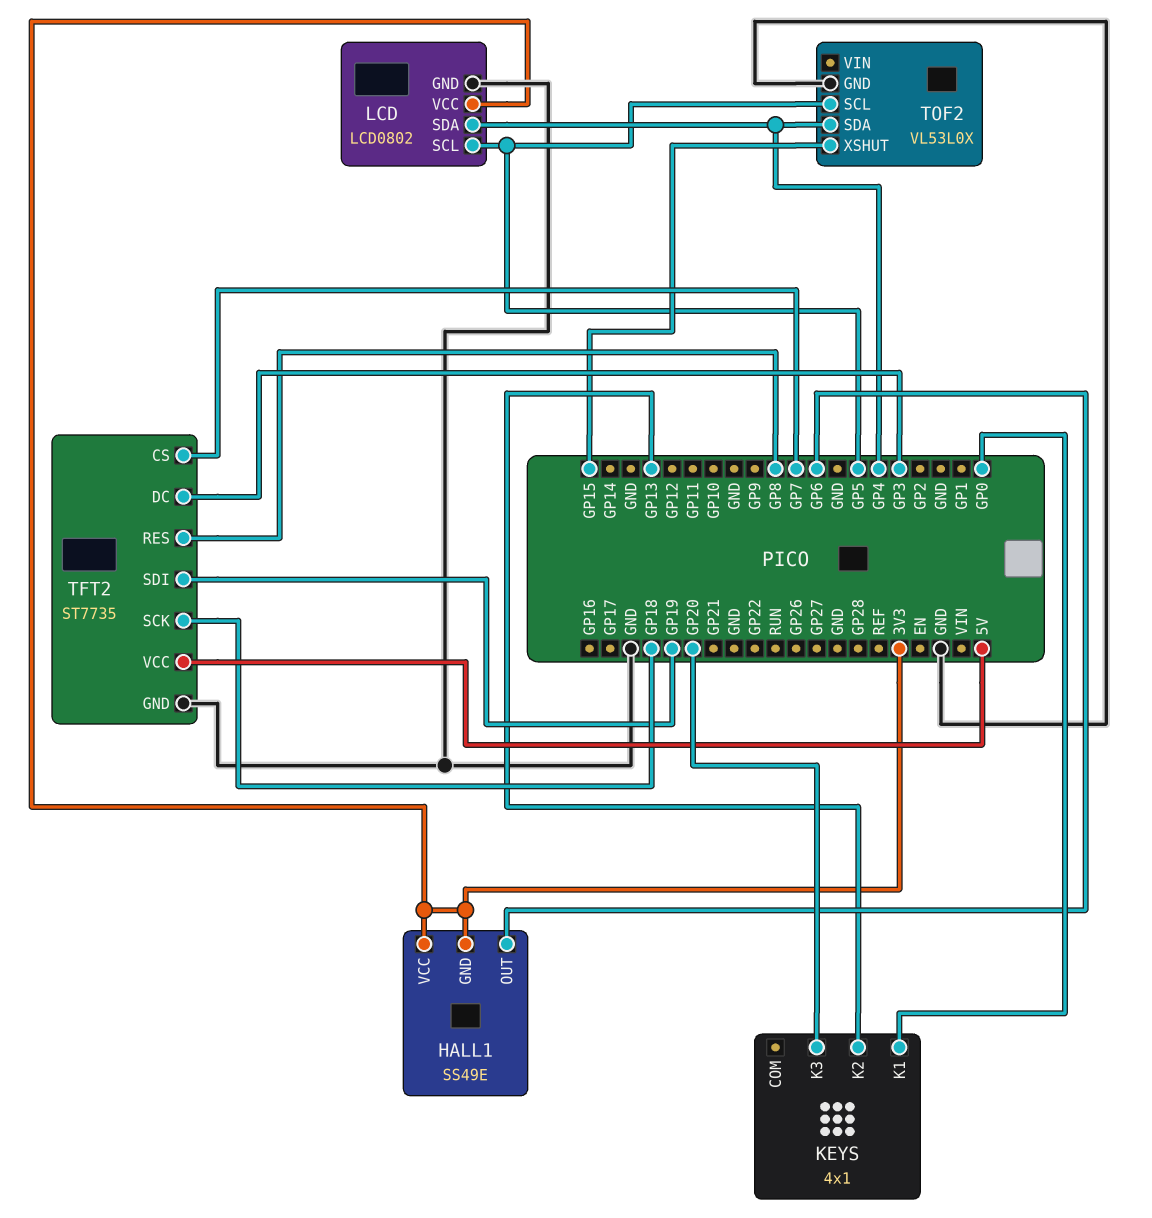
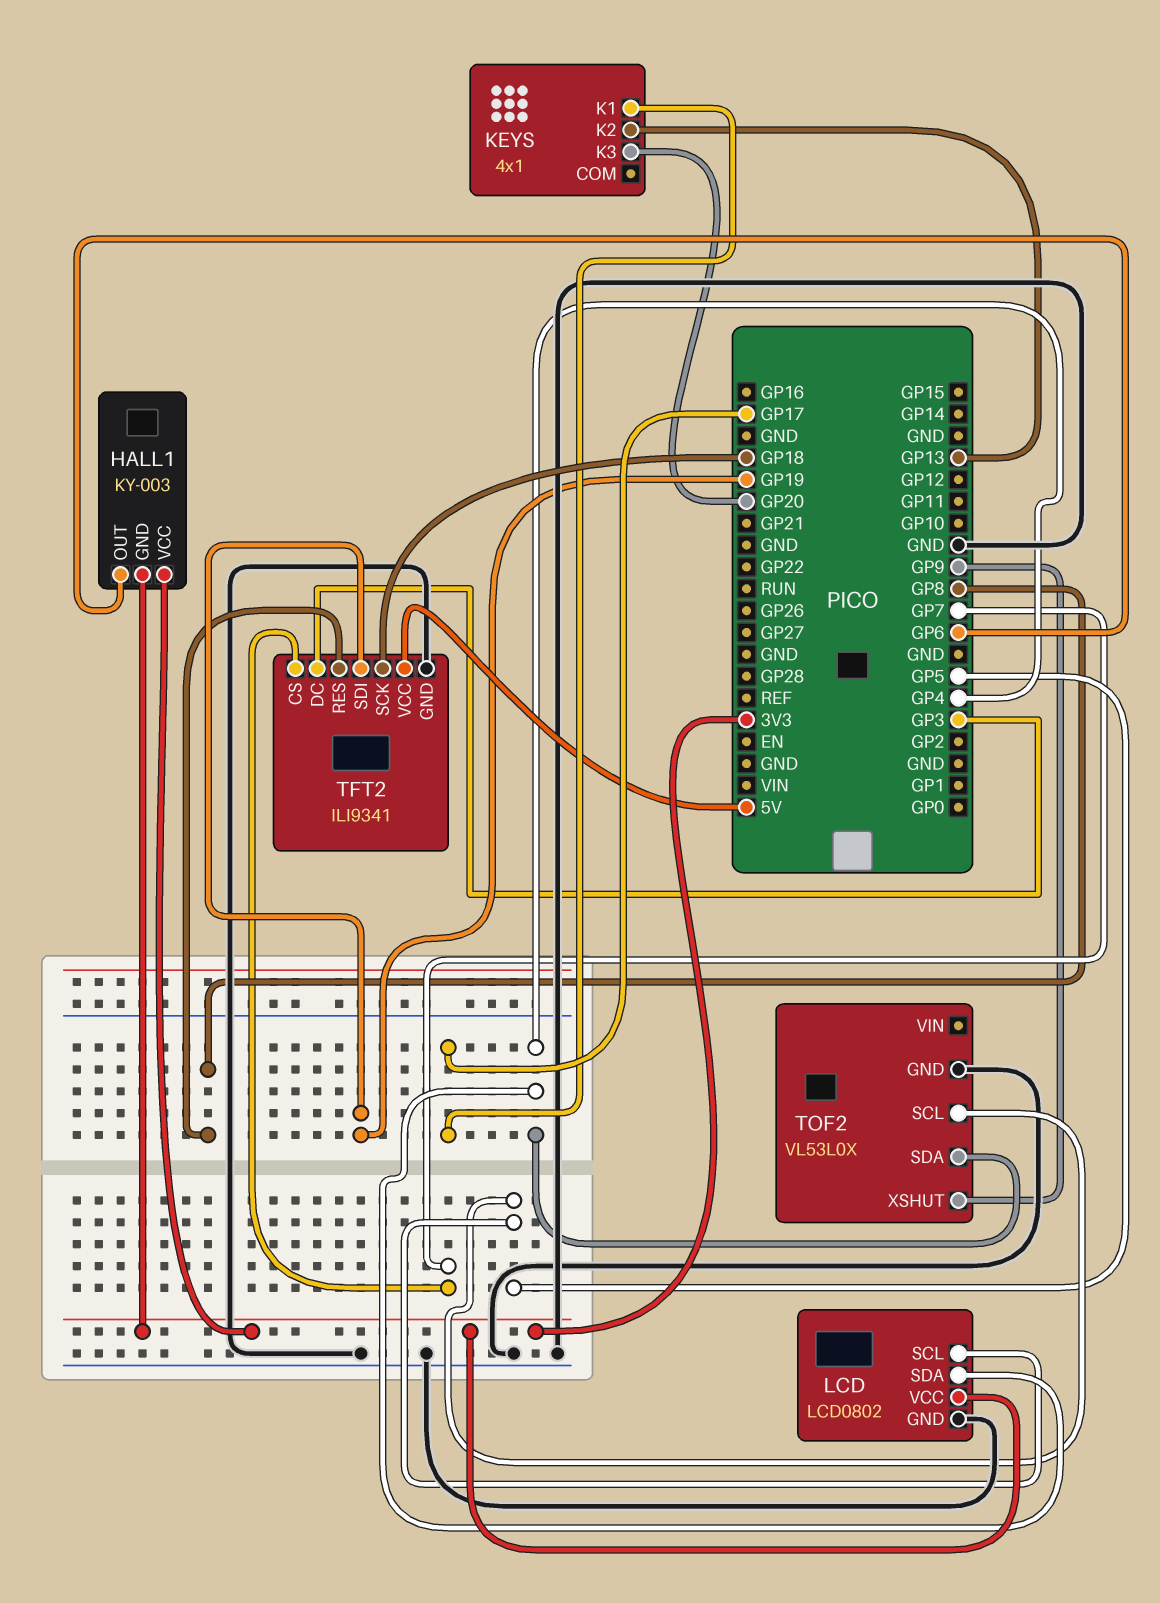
HALL1: SS49E -> KY-003
KEYS pin K1: GP0 -> GP17
TFT2: ST7735 -> ILI9341
TOF2 pin XSHUT: GP15 -> GP9

